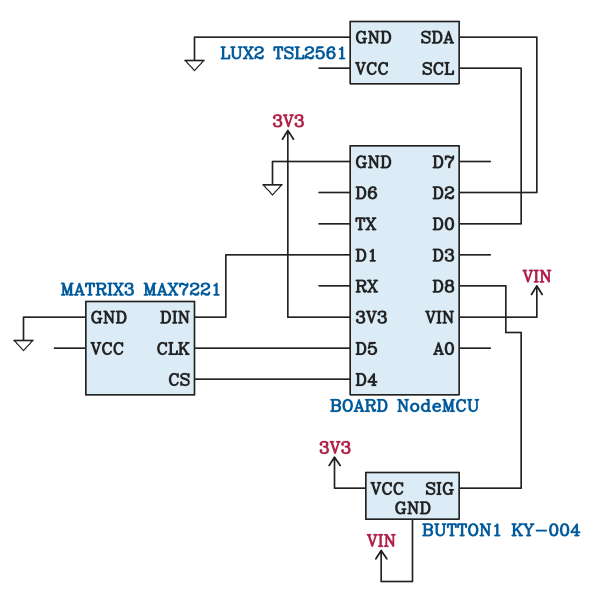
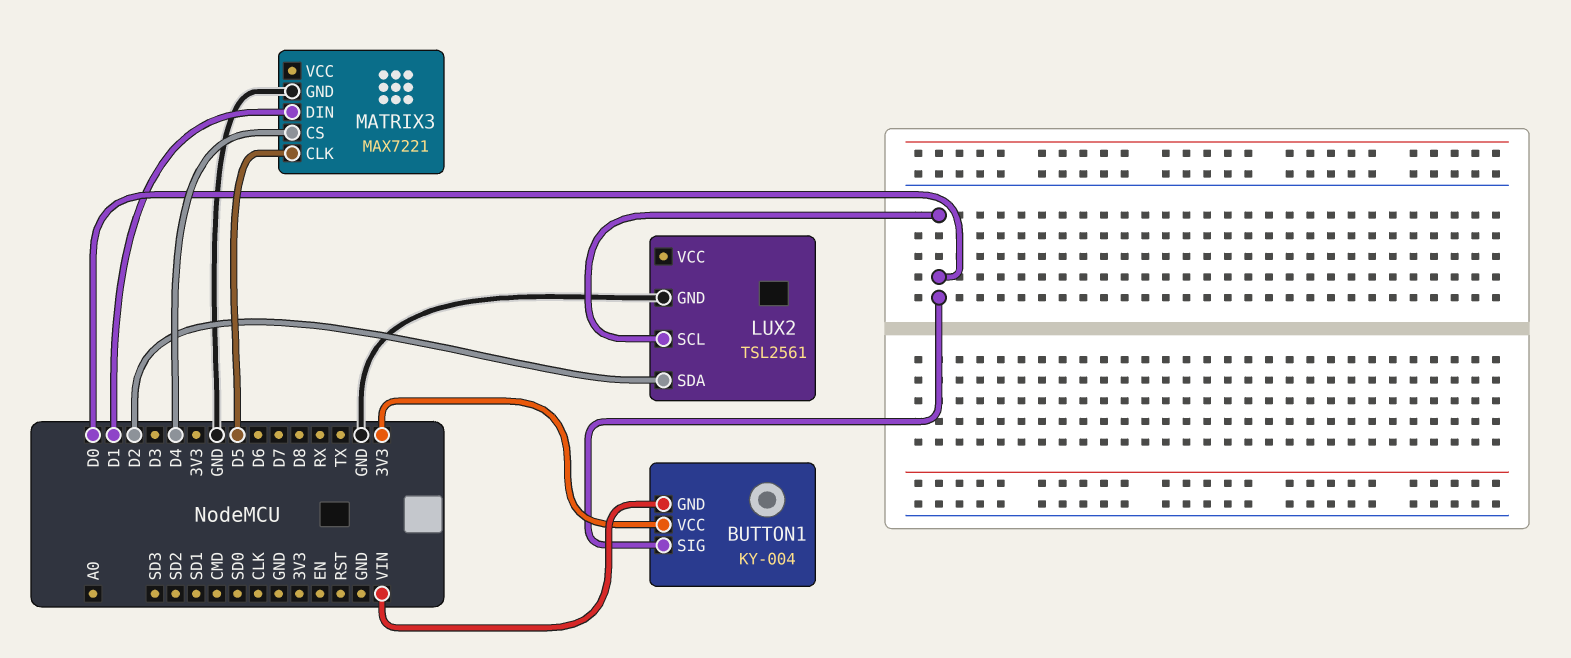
BUTTON1 pin SIG: D8 -> D0

